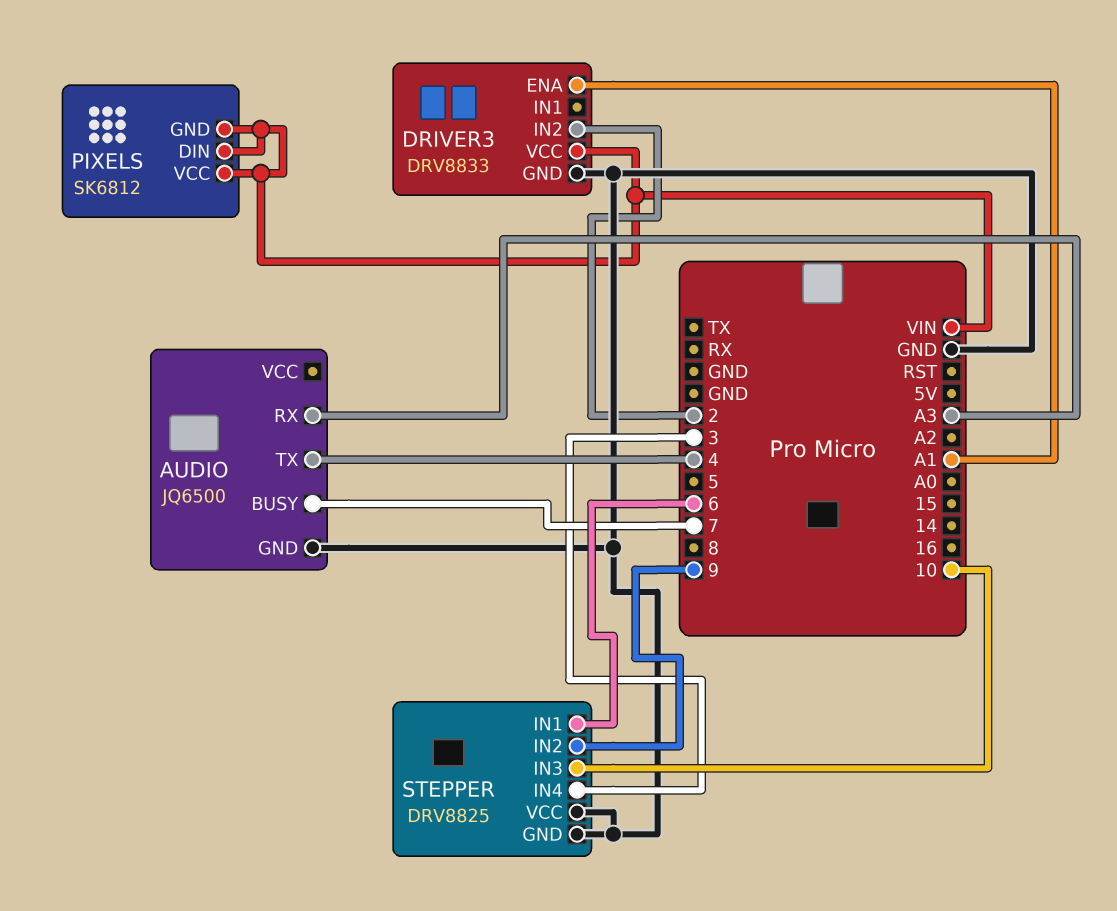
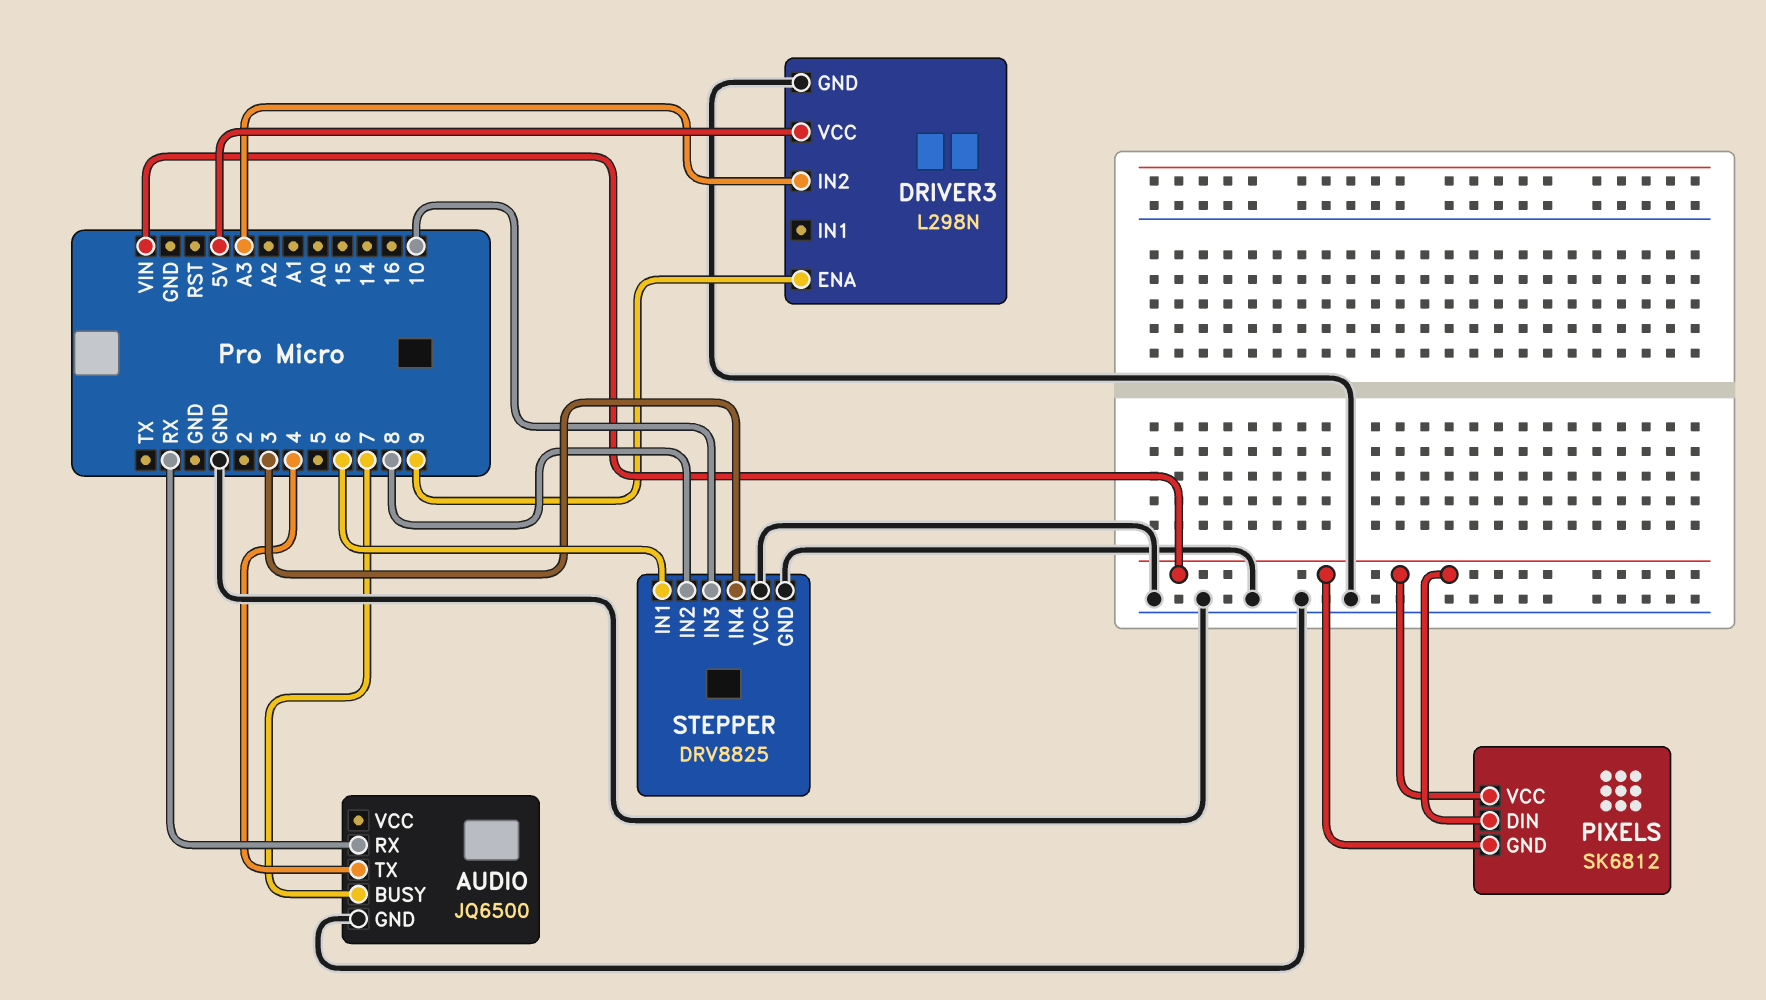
AUDIO pin RX: A3 -> RX
DRIVER3: DRV8833 -> L298N
DRIVER3 pin ENA: A1 -> 9
DRIVER3 pin IN2: 2 -> A3
DRIVER3 pin VCC: VIN -> 5V
STEPPER pin IN2: 9 -> 8

